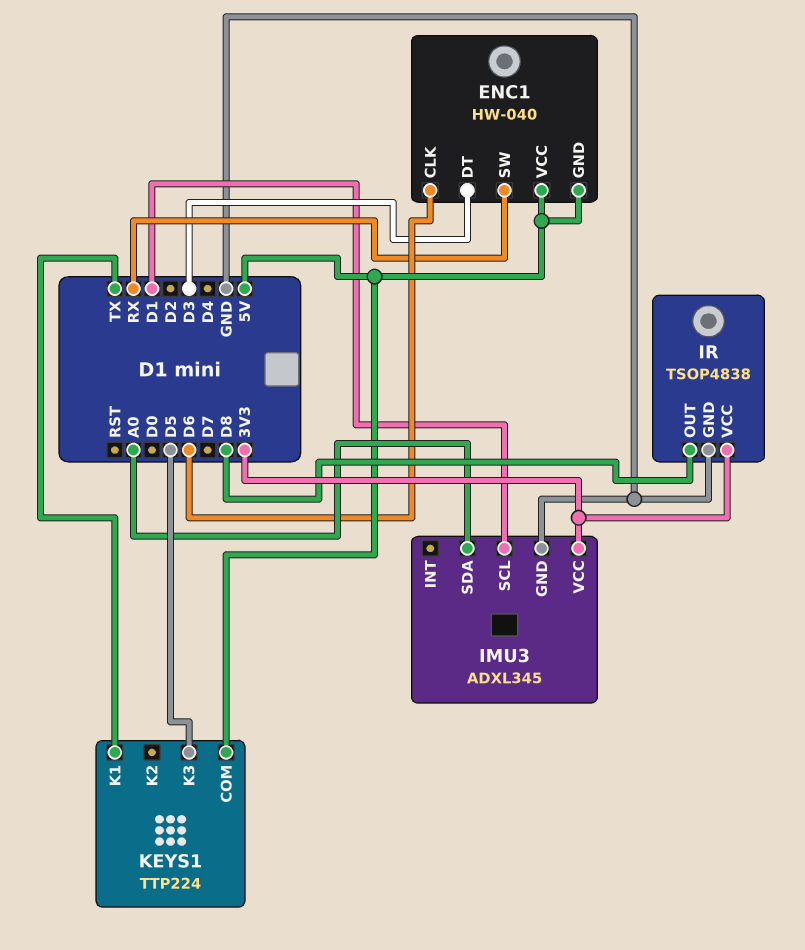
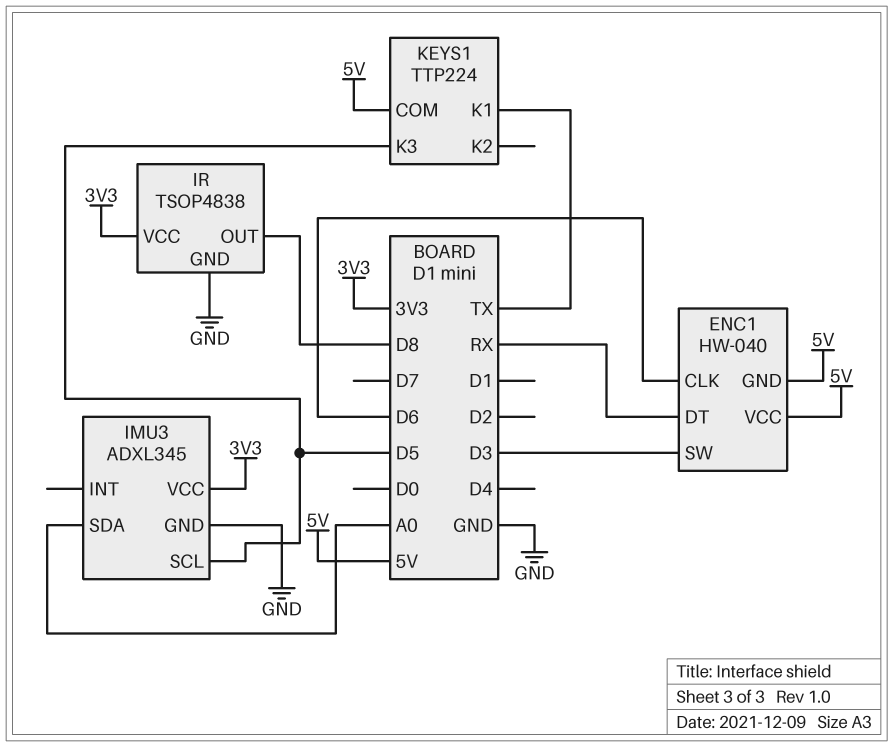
ENC1 pin DT: D3 -> RX
ENC1 pin SW: RX -> D3
IMU3 pin SCL: D1 -> D5

